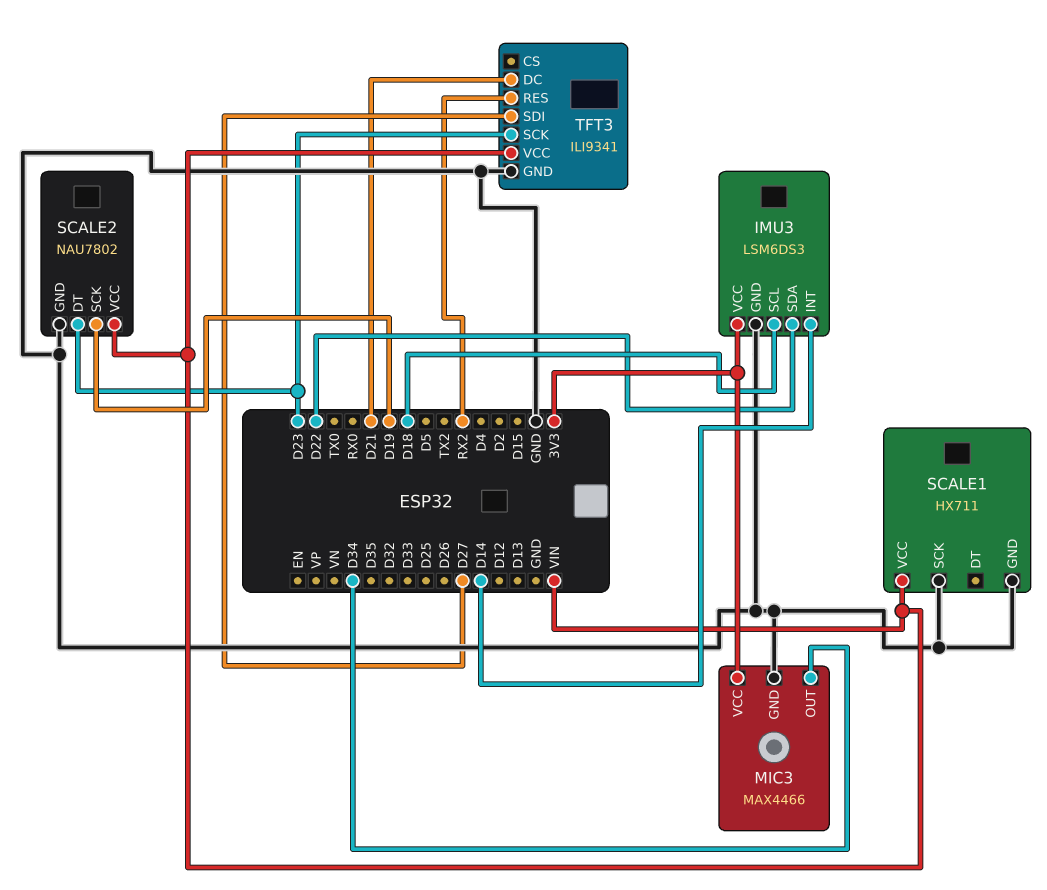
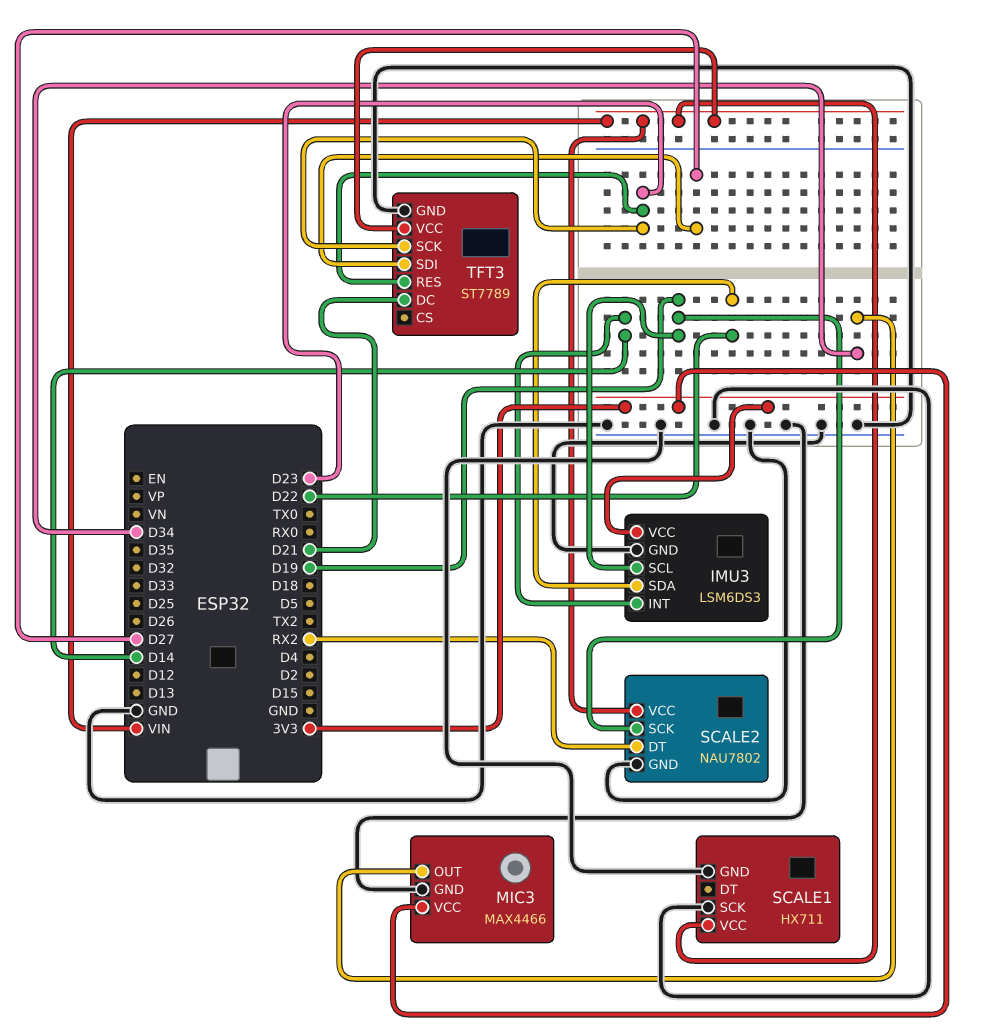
IMU3 pin SCL: D18 -> D19
SCALE2 pin DT: D23 -> RX2
TFT3: ILI9341 -> ST7789
TFT3 pin RES: RX2 -> D23

